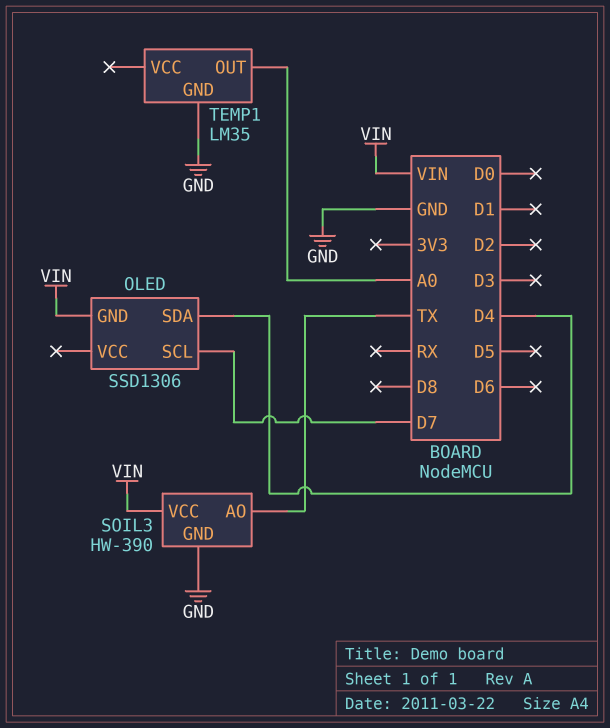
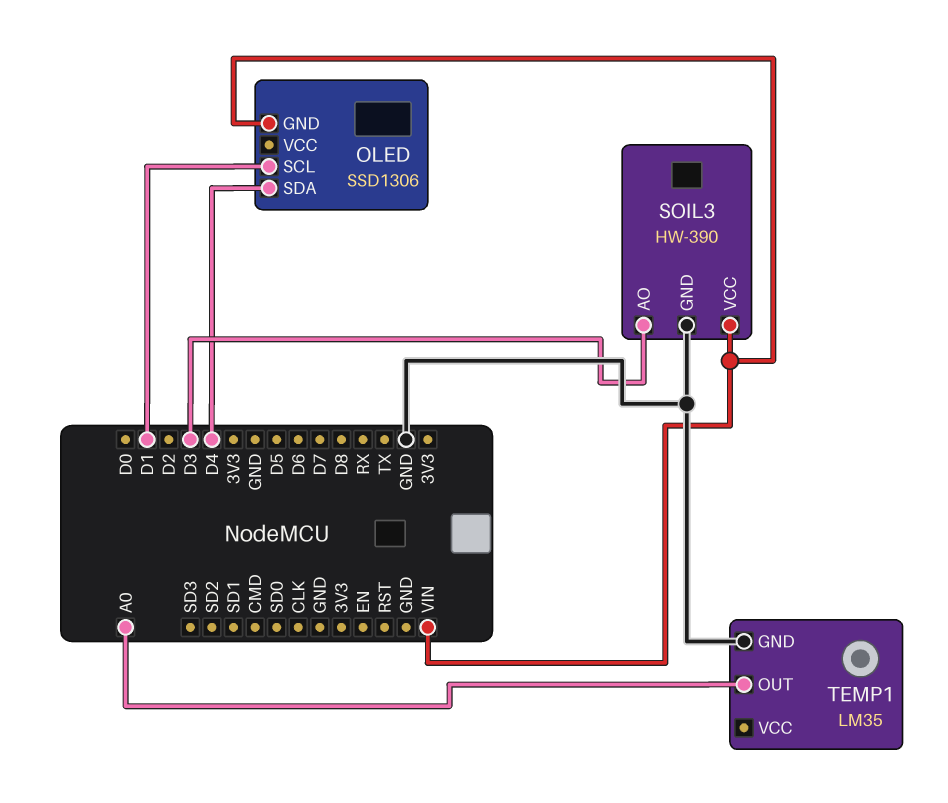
OLED pin SCL: D7 -> D1
SOIL3 pin AO: TX -> D3

